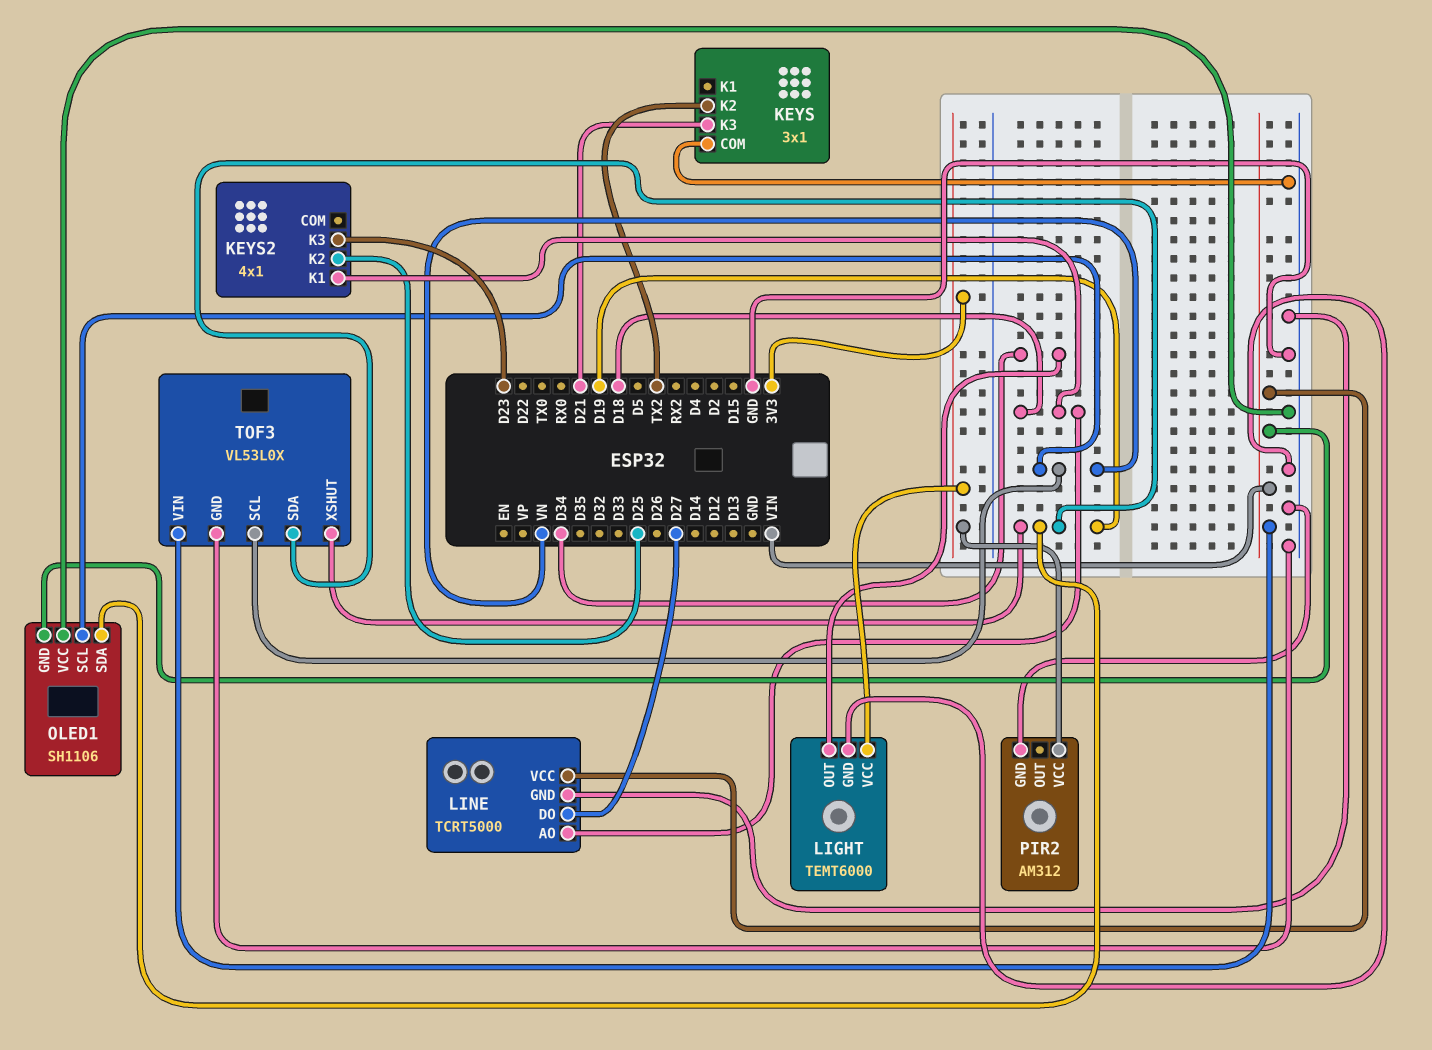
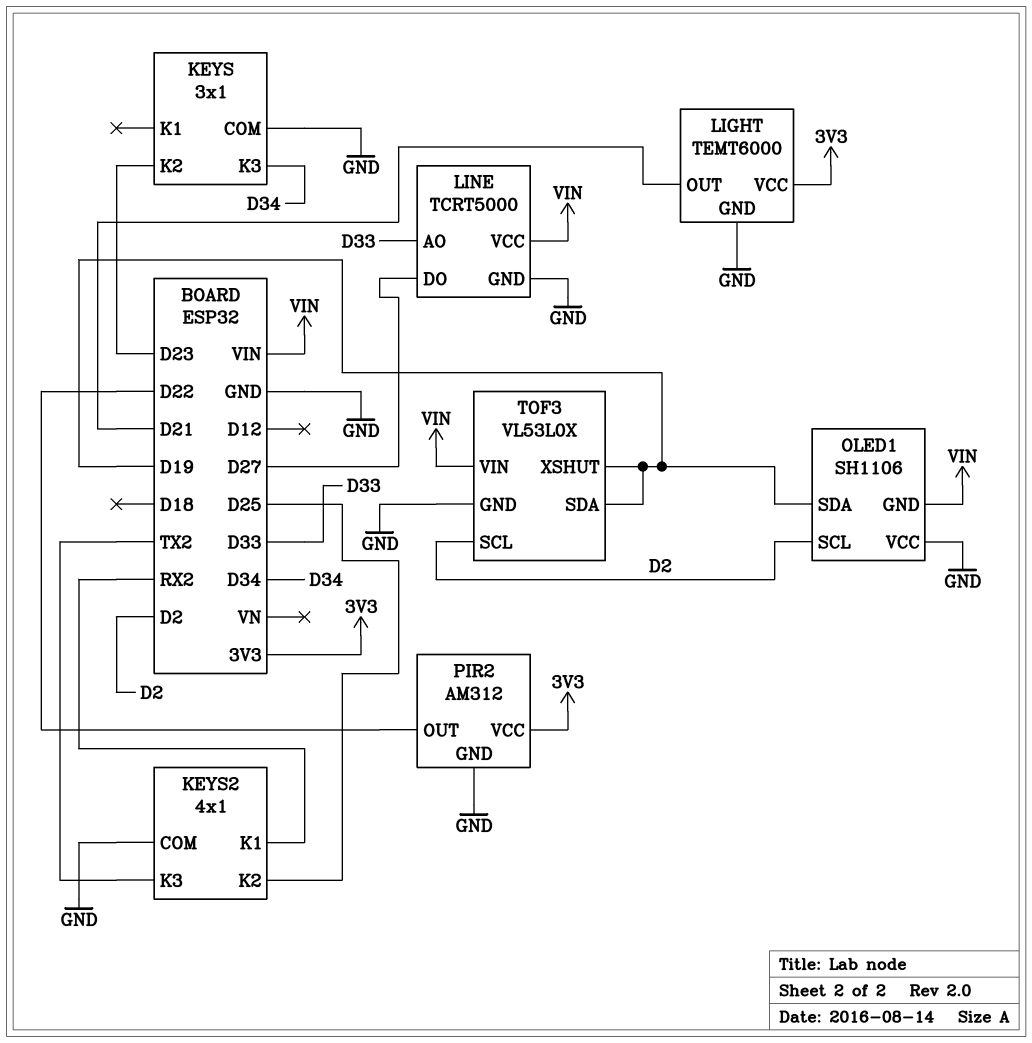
KEYS pin K2: TX2 -> D23
KEYS pin K3: D21 -> D34
KEYS2 pin COM: none -> GND
KEYS2 pin K1: D18 -> RX2
KEYS2 pin K3: D23 -> TX2
LIGHT pin OUT: D34 -> D21
LINE pin AO: D18 -> D33
OLED1 pin SCL: VN -> D2
PIR2 pin OUT: none -> D22
TOF3 pin SCL: VN -> D2

